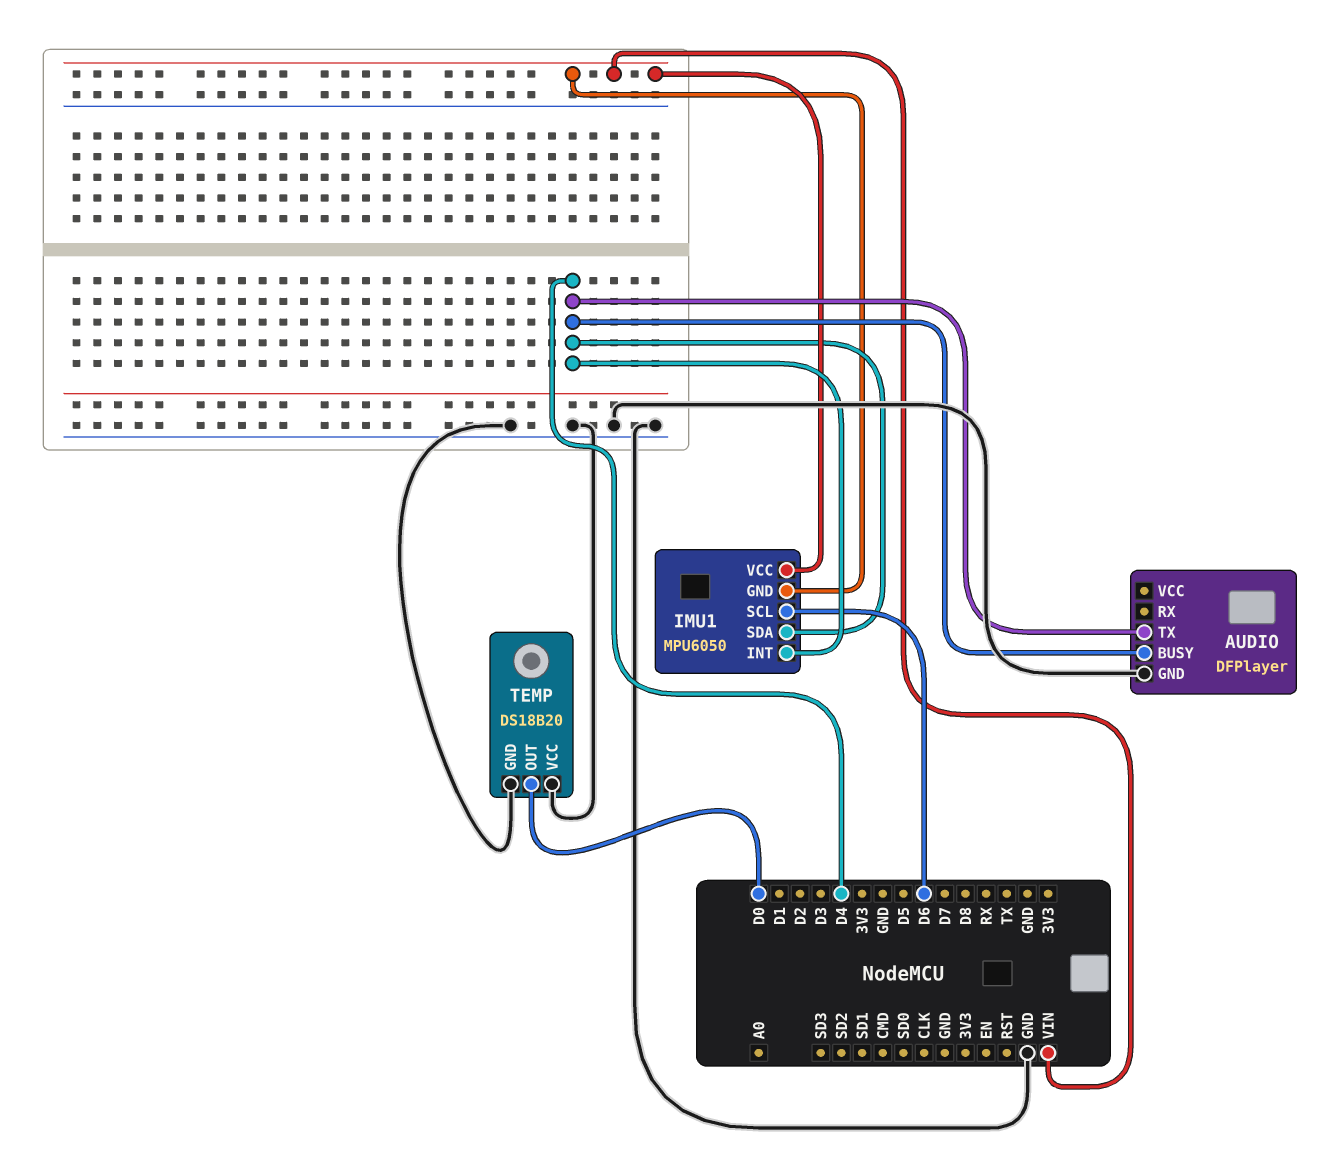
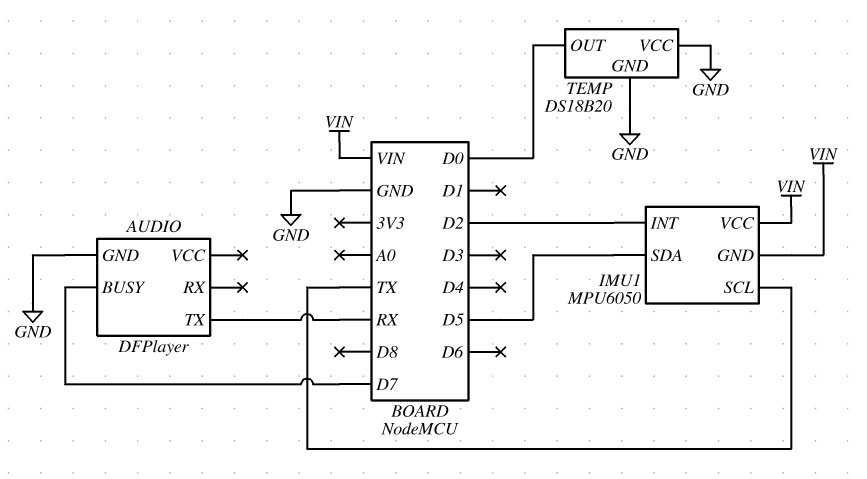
AUDIO pin BUSY: D4 -> D7
AUDIO pin TX: D4 -> RX
IMU1 pin INT: D4 -> D2
IMU1 pin SCL: D6 -> TX
IMU1 pin SDA: D4 -> D5

